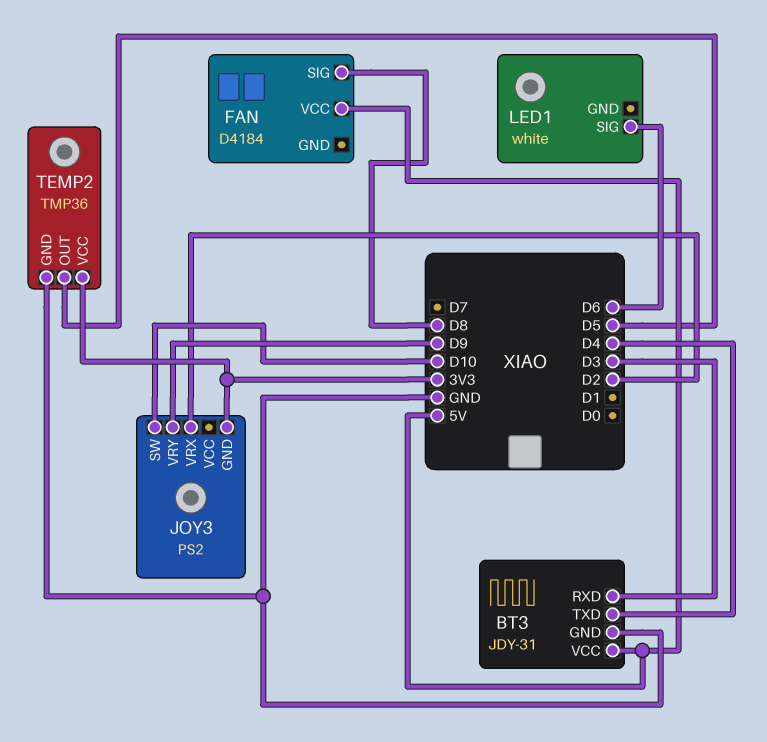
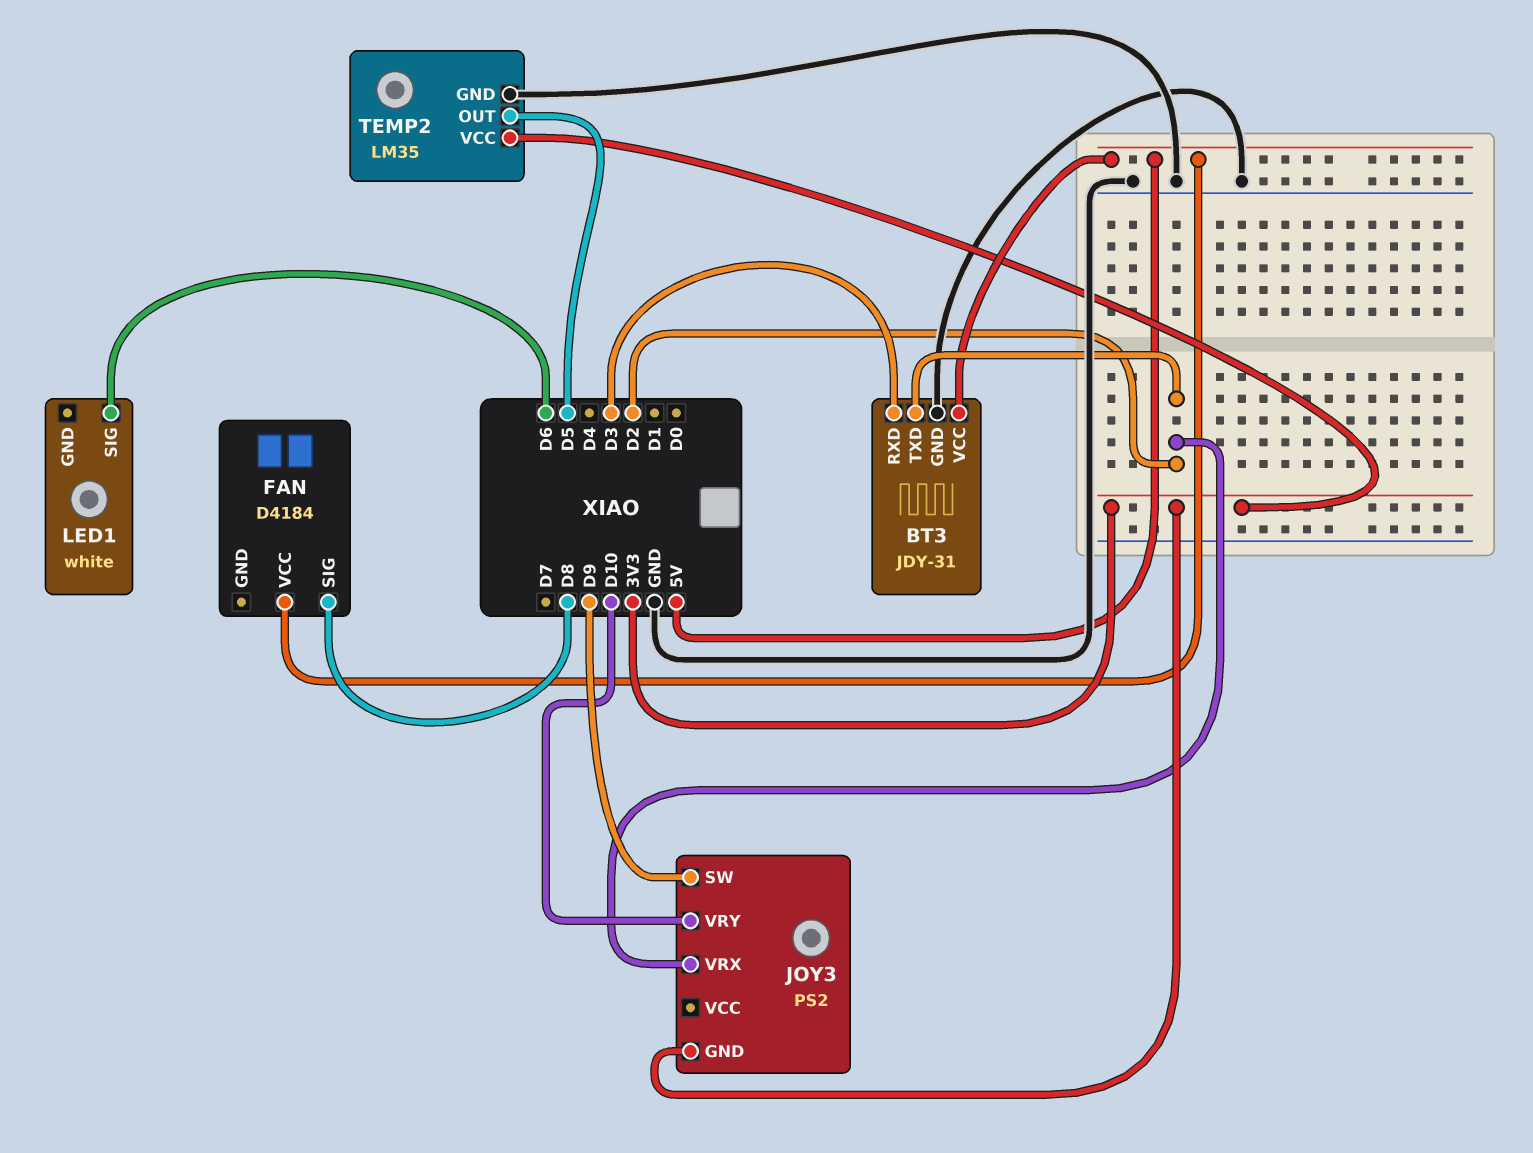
BT3 pin TXD: D4 -> D2
JOY3 pin SW: D10 -> D9
JOY3 pin VRY: D9 -> D10
TEMP2: TMP36 -> LM35

